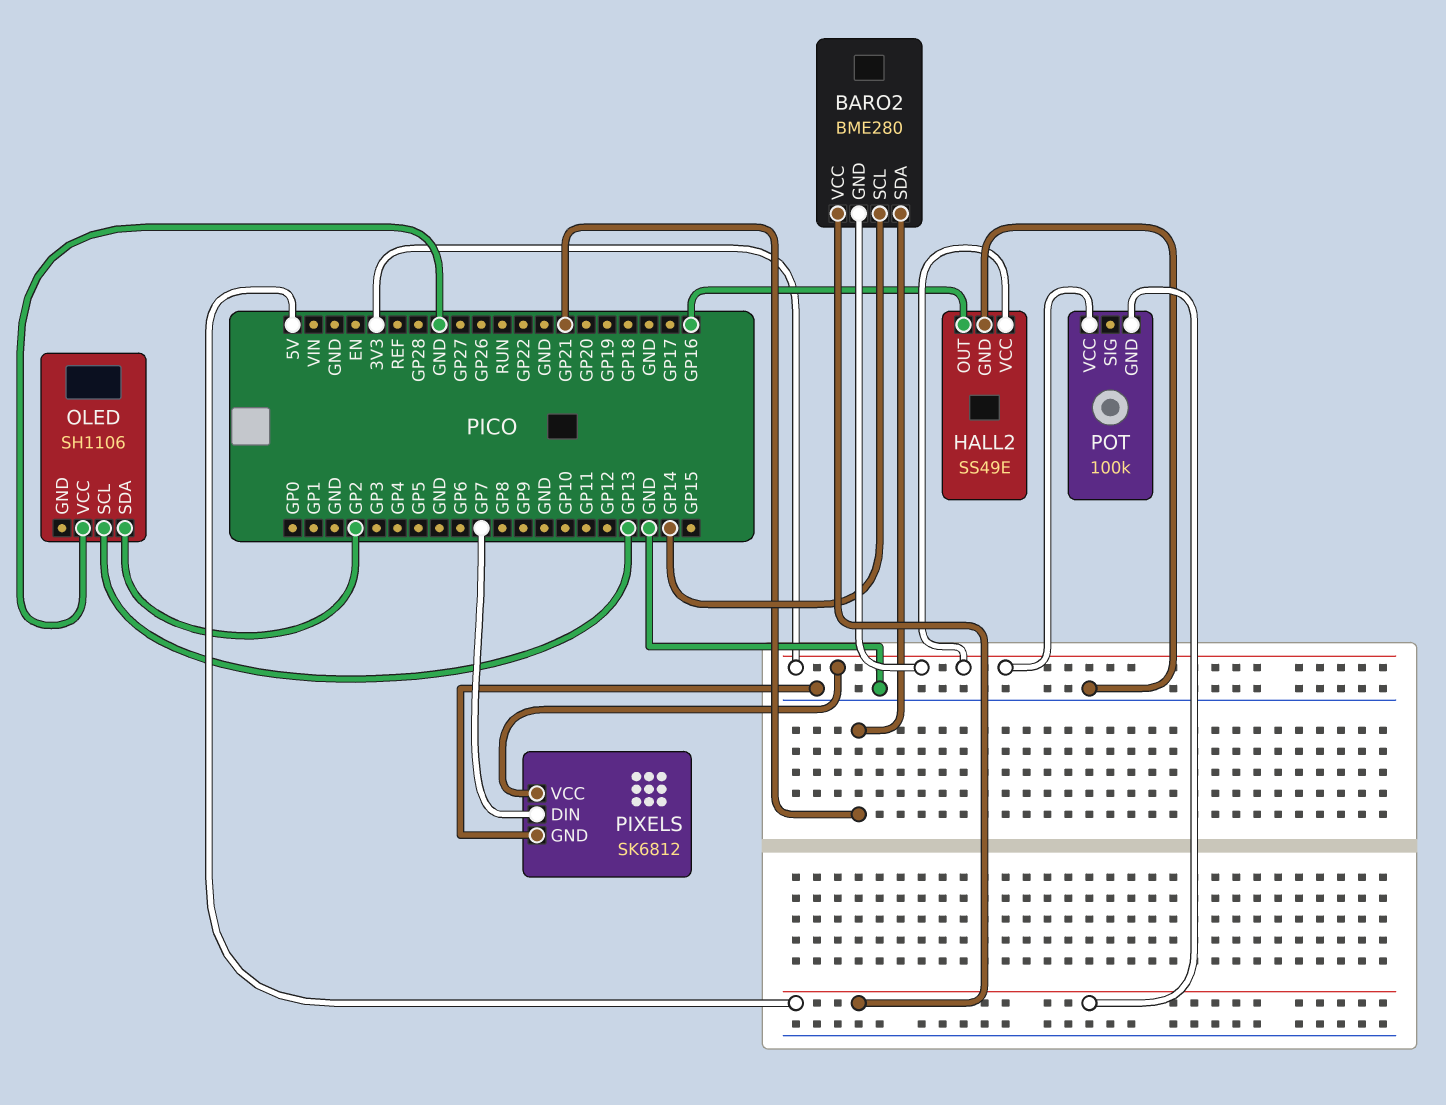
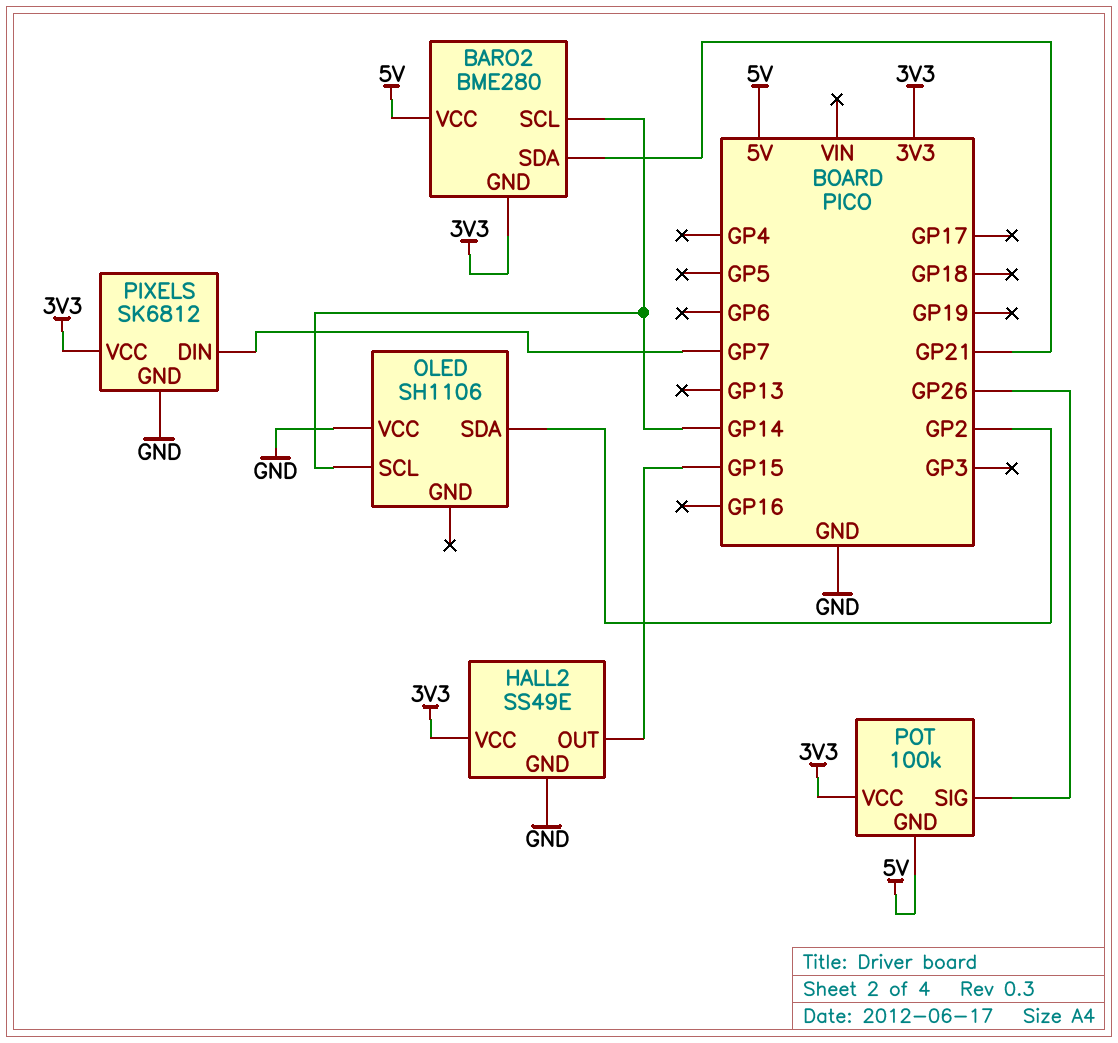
HALL2 pin OUT: GP16 -> GP15
OLED pin SCL: GP13 -> GP14
POT pin SIG: none -> GP26

